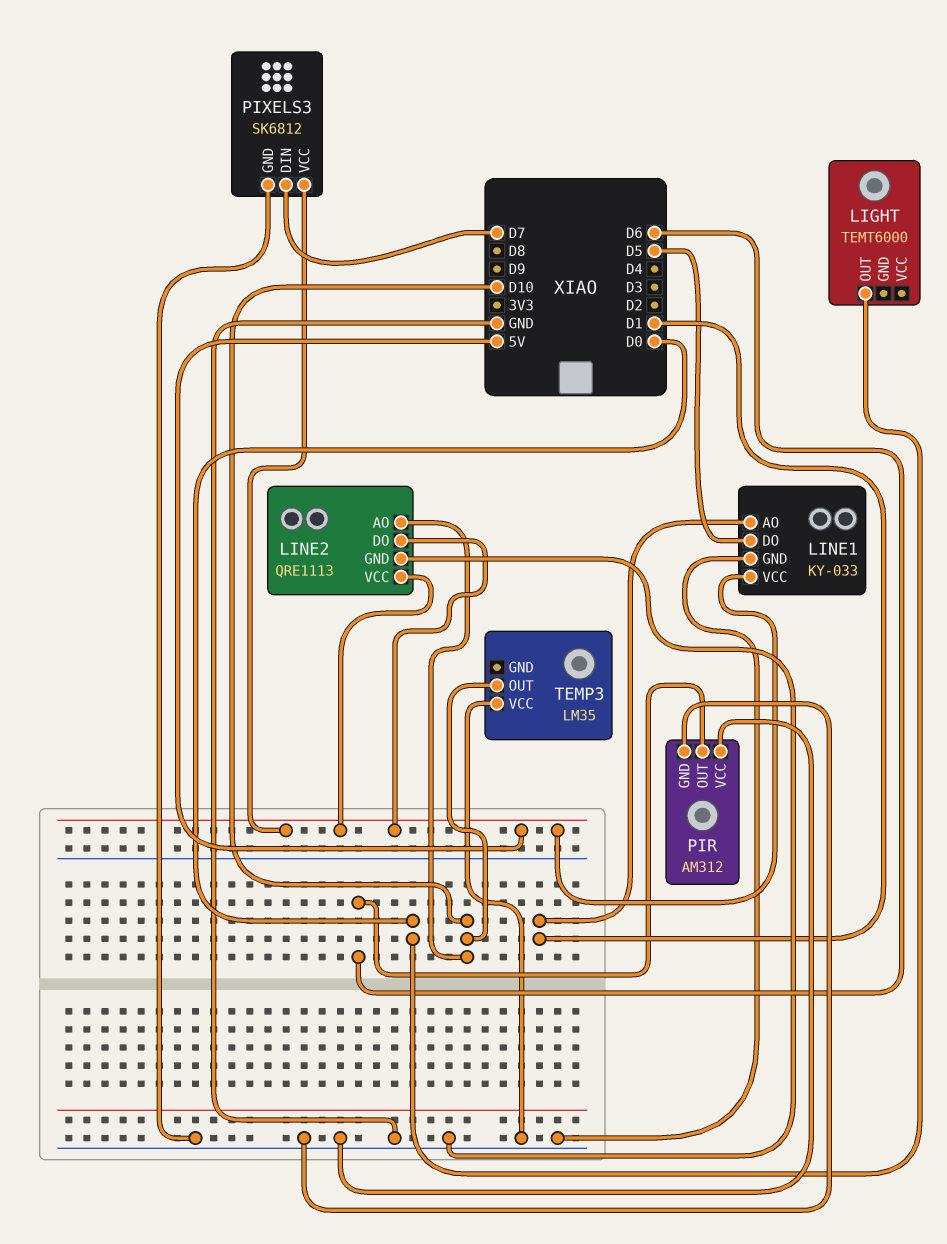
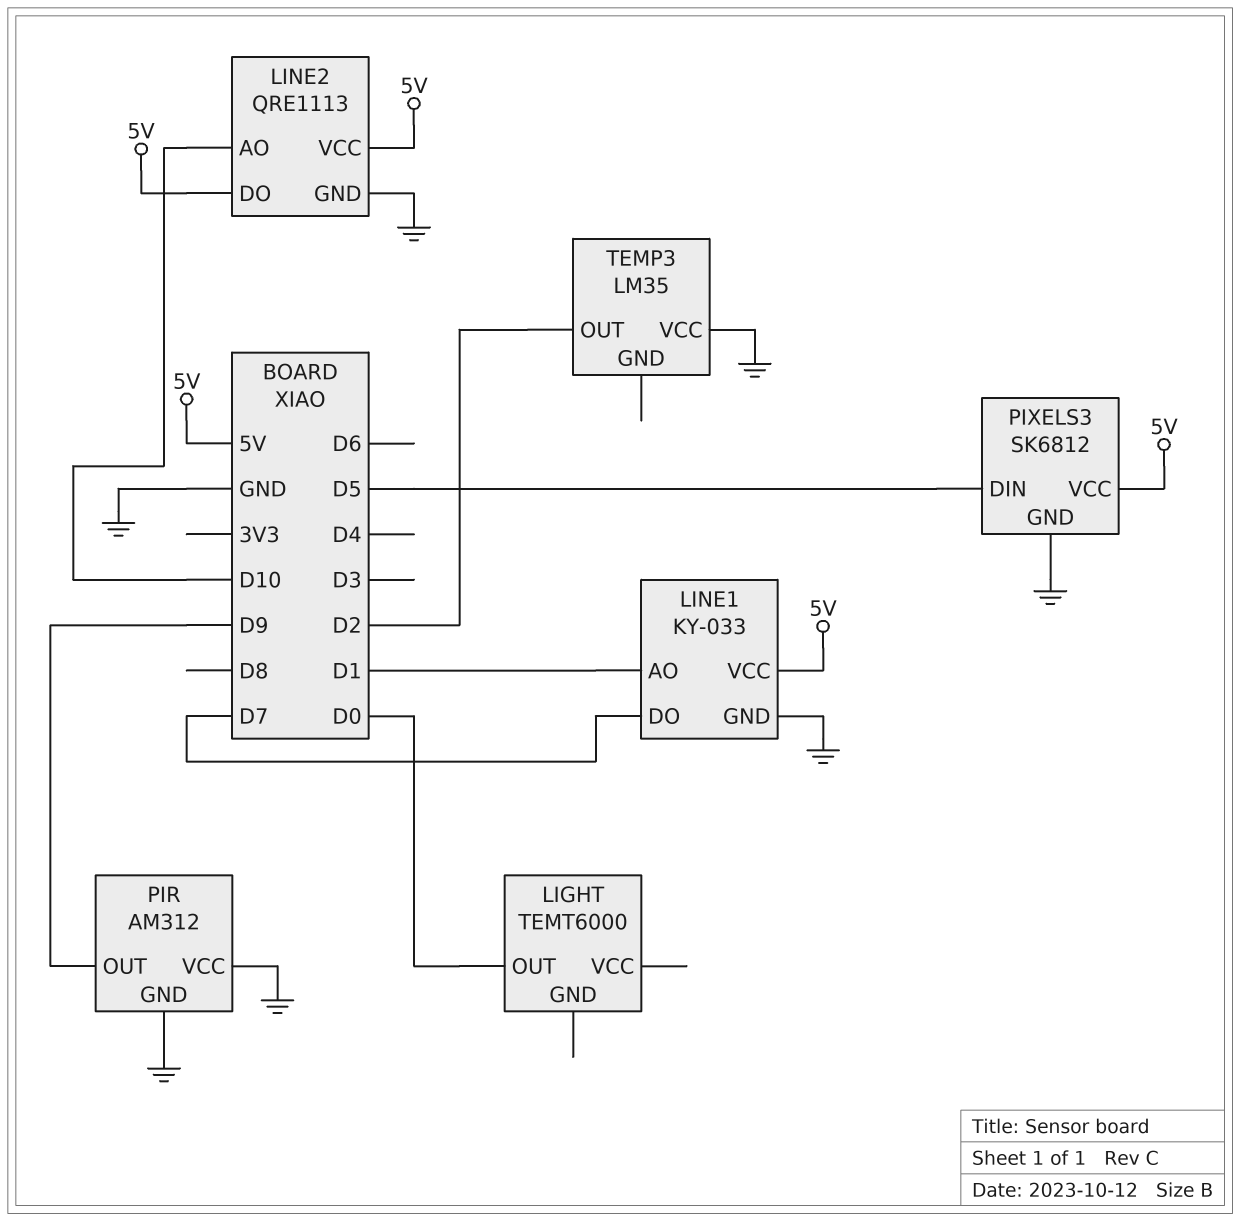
LINE1 pin DO: D5 -> D7
PIR pin OUT: D6 -> D9
PIXELS3 pin DIN: D7 -> D5
TEMP3 pin OUT: D10 -> D2

